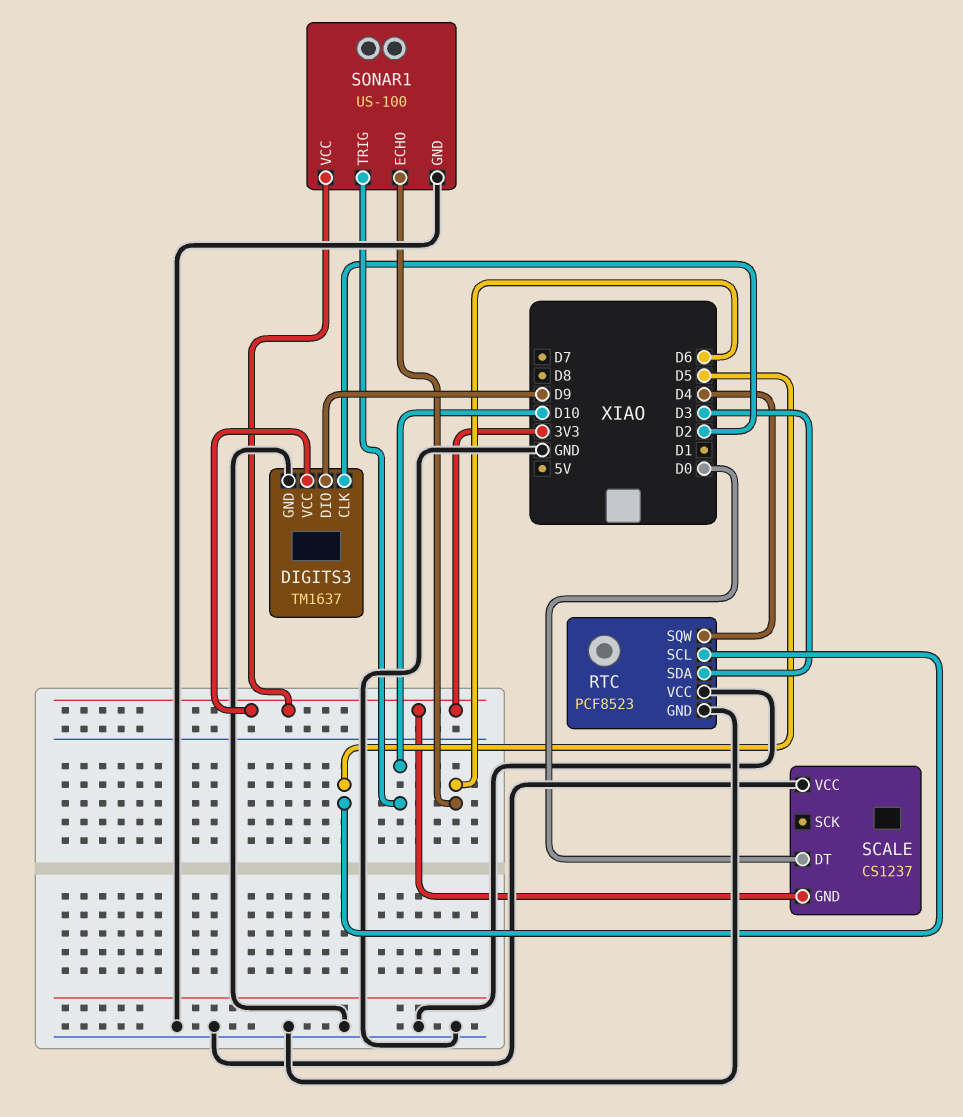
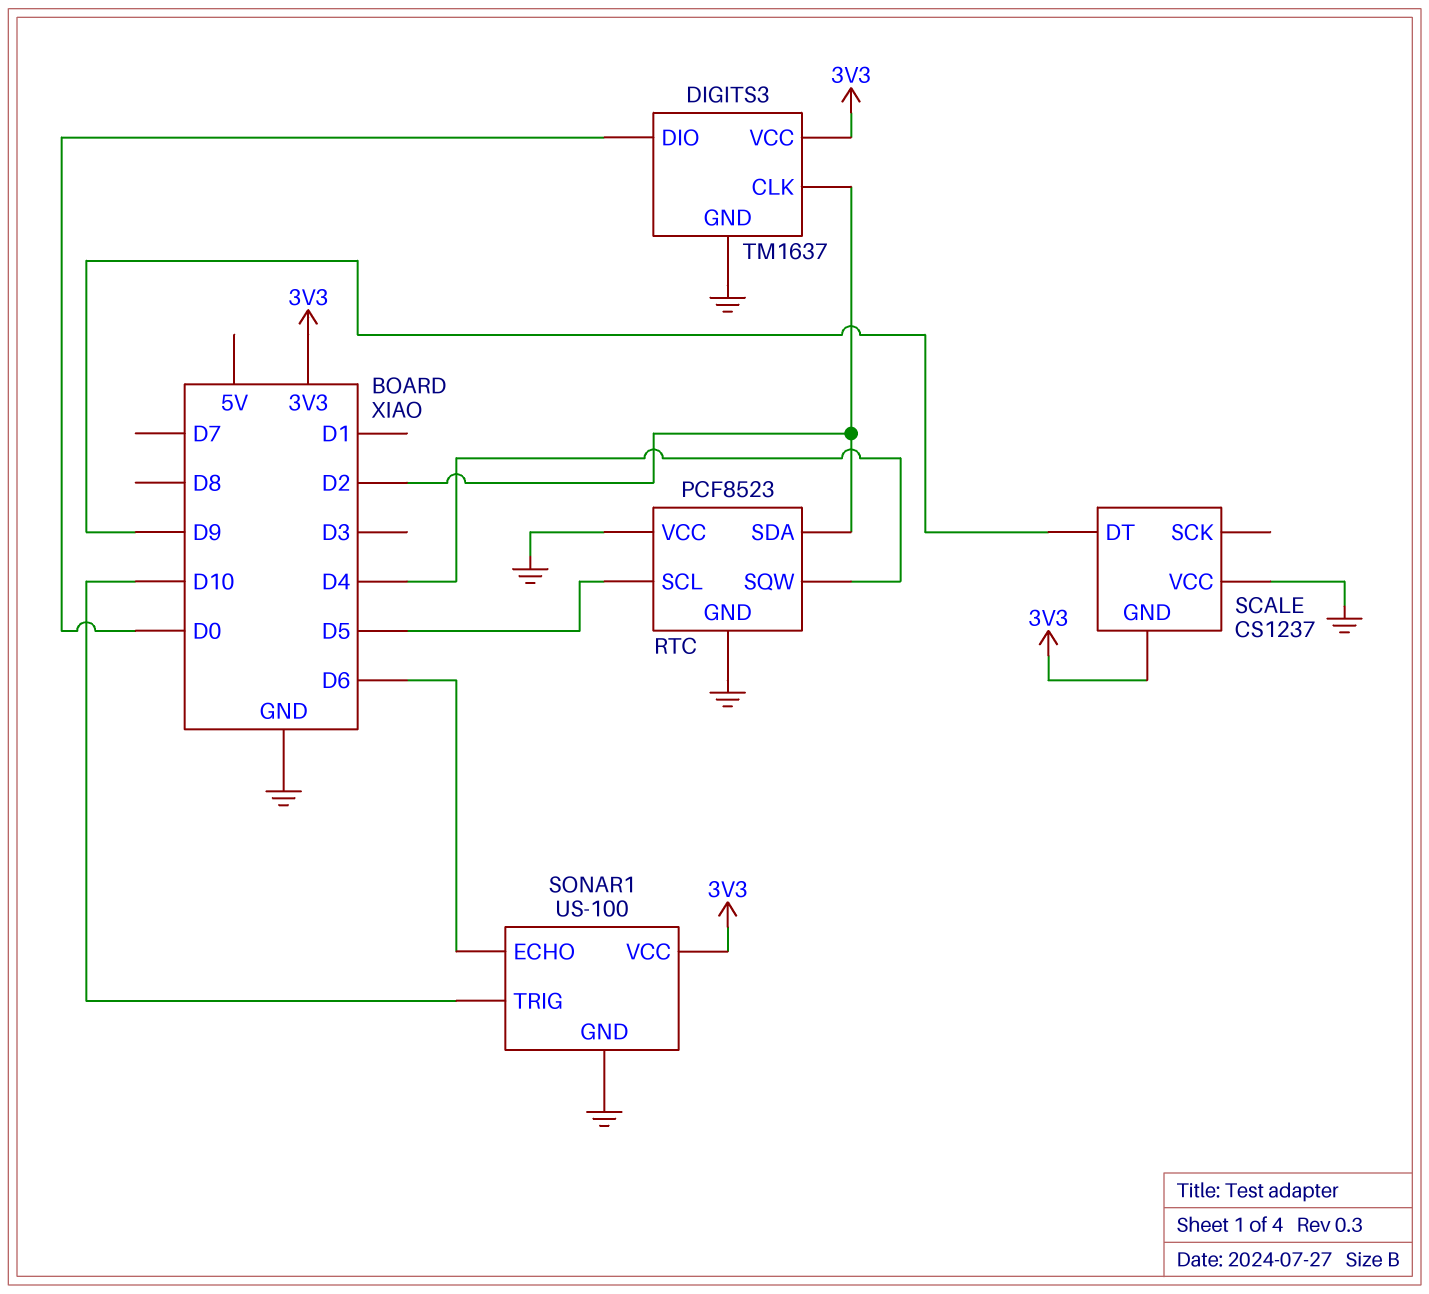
DIGITS3 pin DIO: D9 -> D0
RTC pin SDA: D3 -> D2
SCALE pin DT: D0 -> D9

